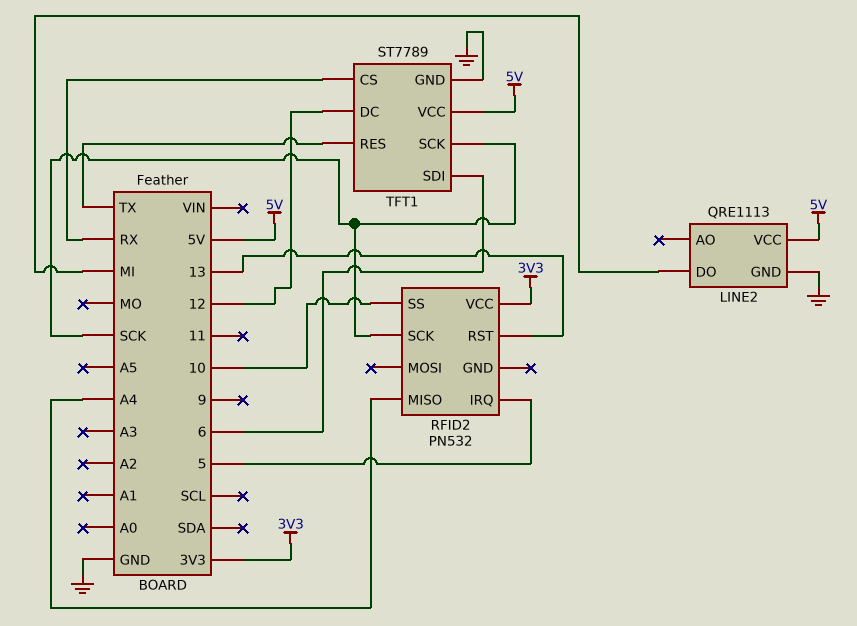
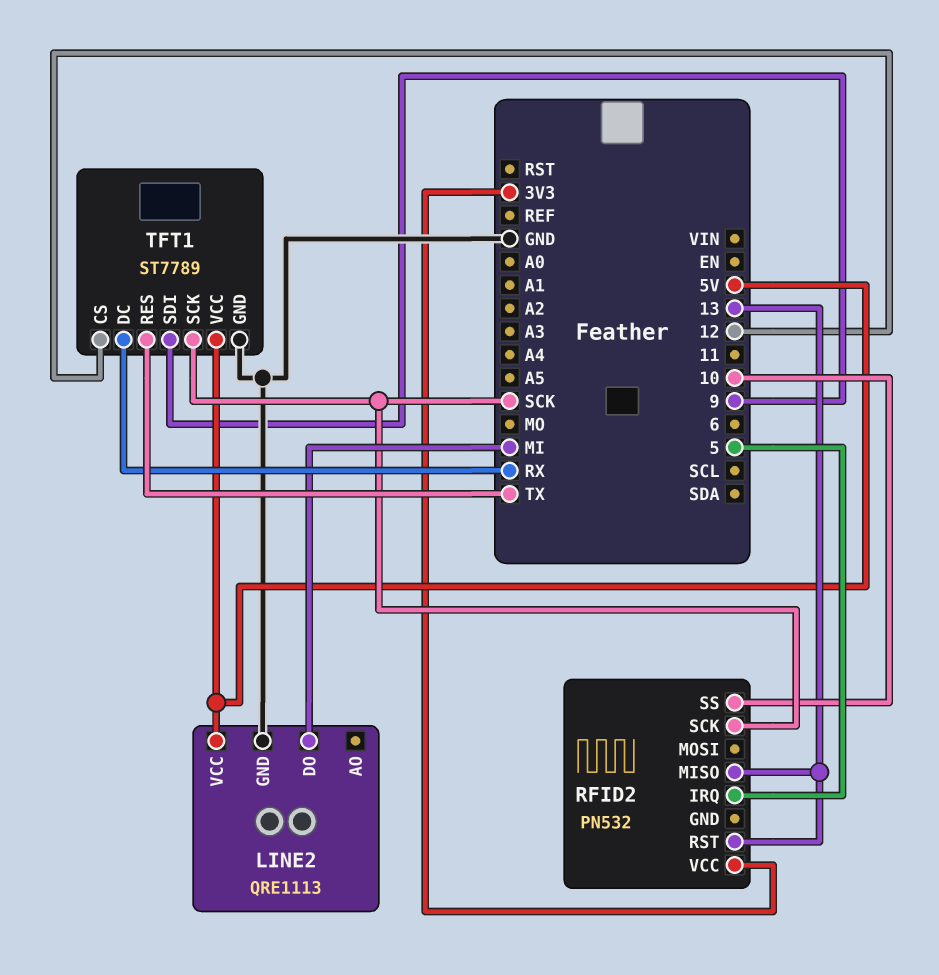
RFID2 pin MISO: A4 -> 13
TFT1 pin CS: RX -> 12
TFT1 pin DC: 12 -> RX
TFT1 pin SDI: 6 -> 9

